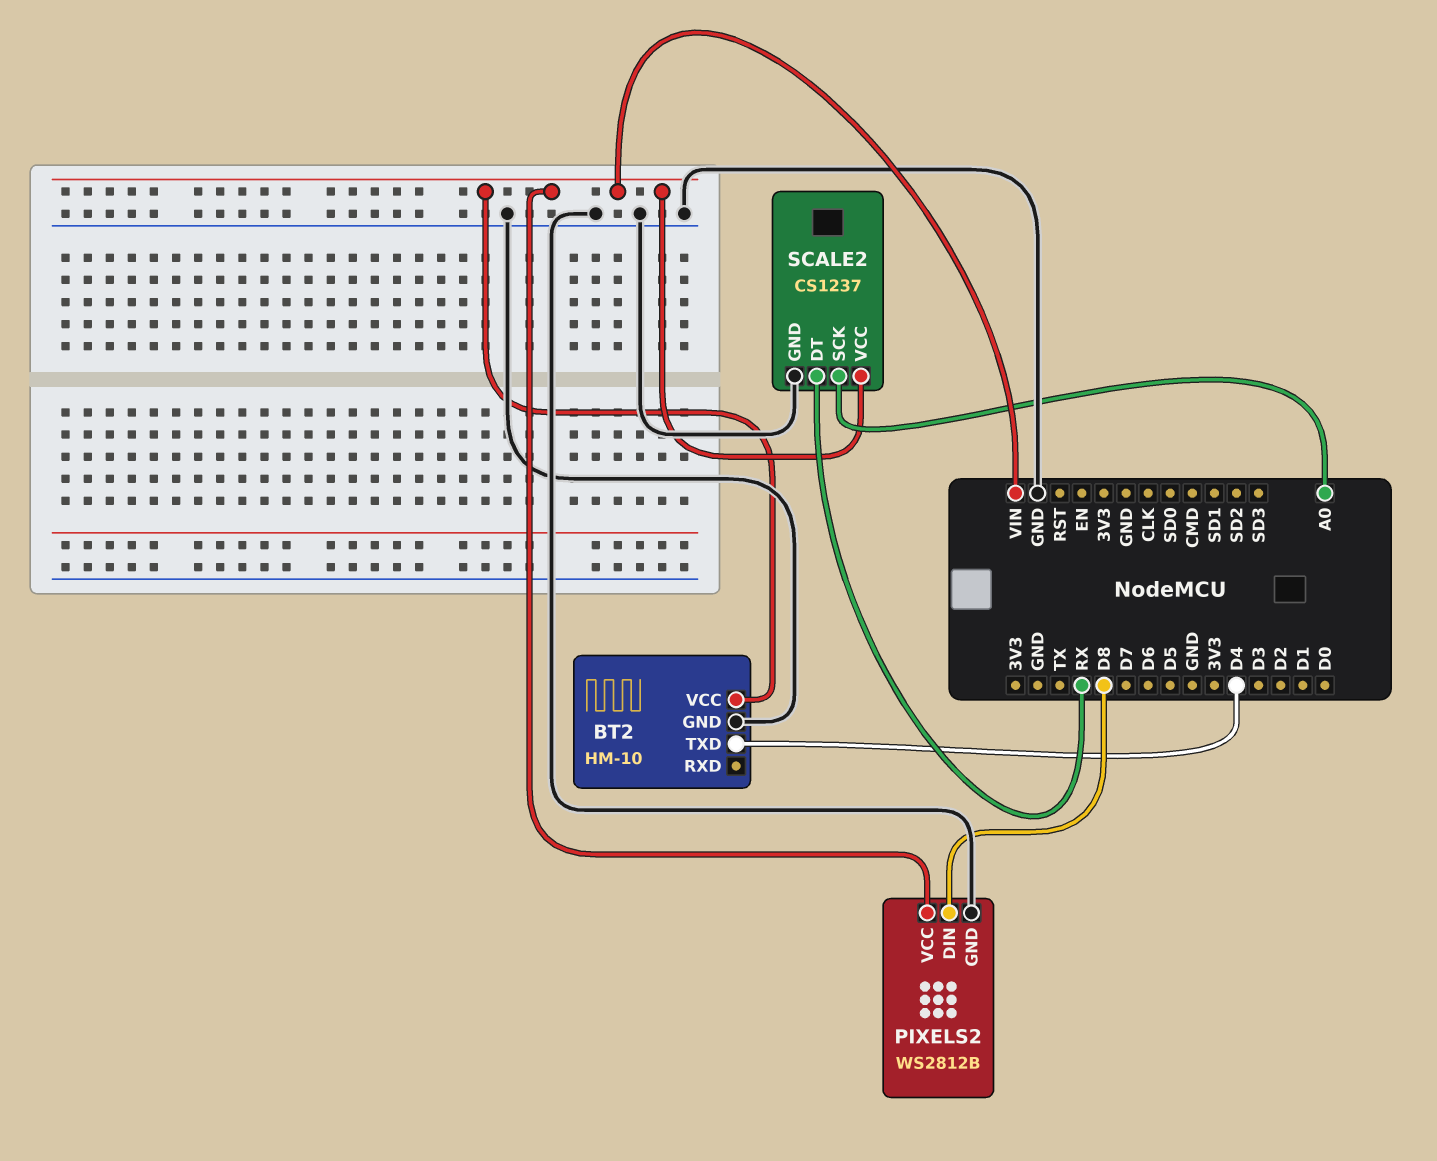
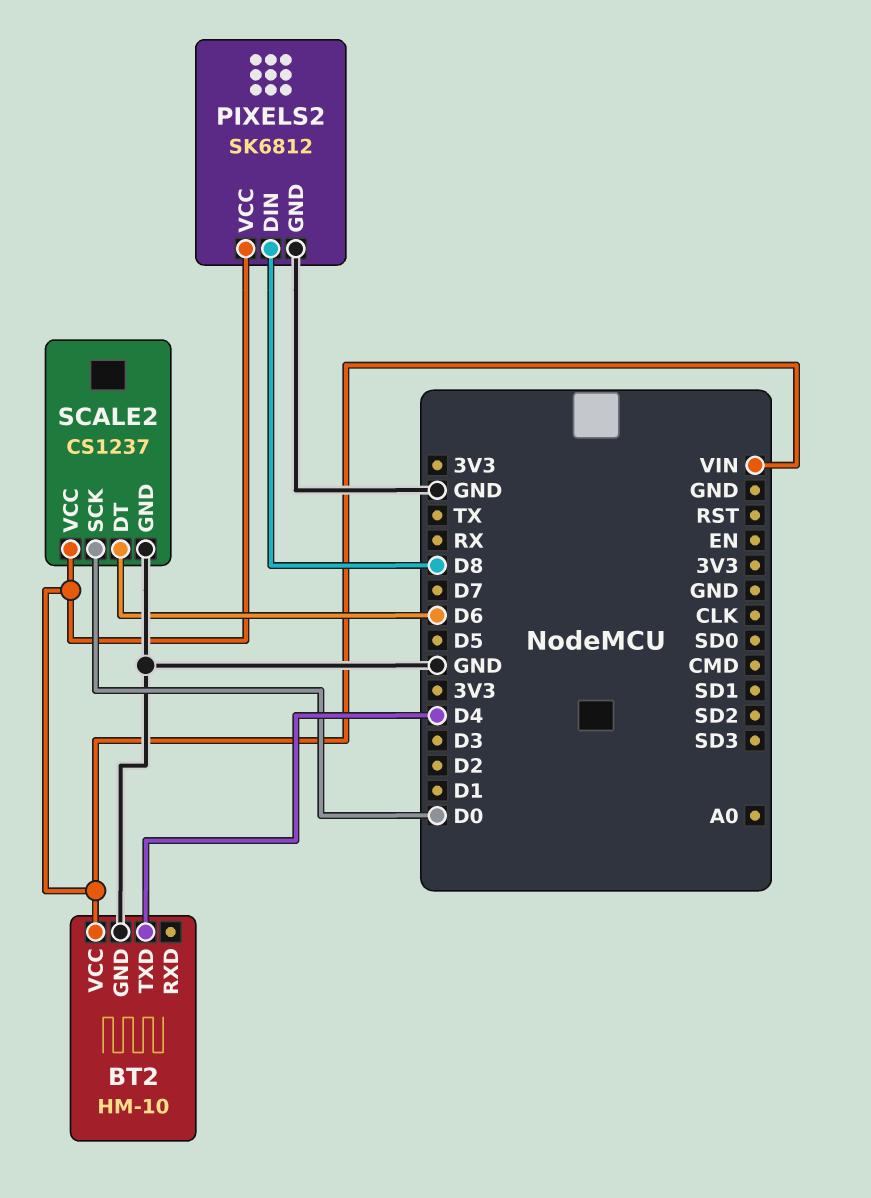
PIXELS2: WS2812B -> SK6812
SCALE2 pin DT: RX -> D6
SCALE2 pin SCK: A0 -> D0

